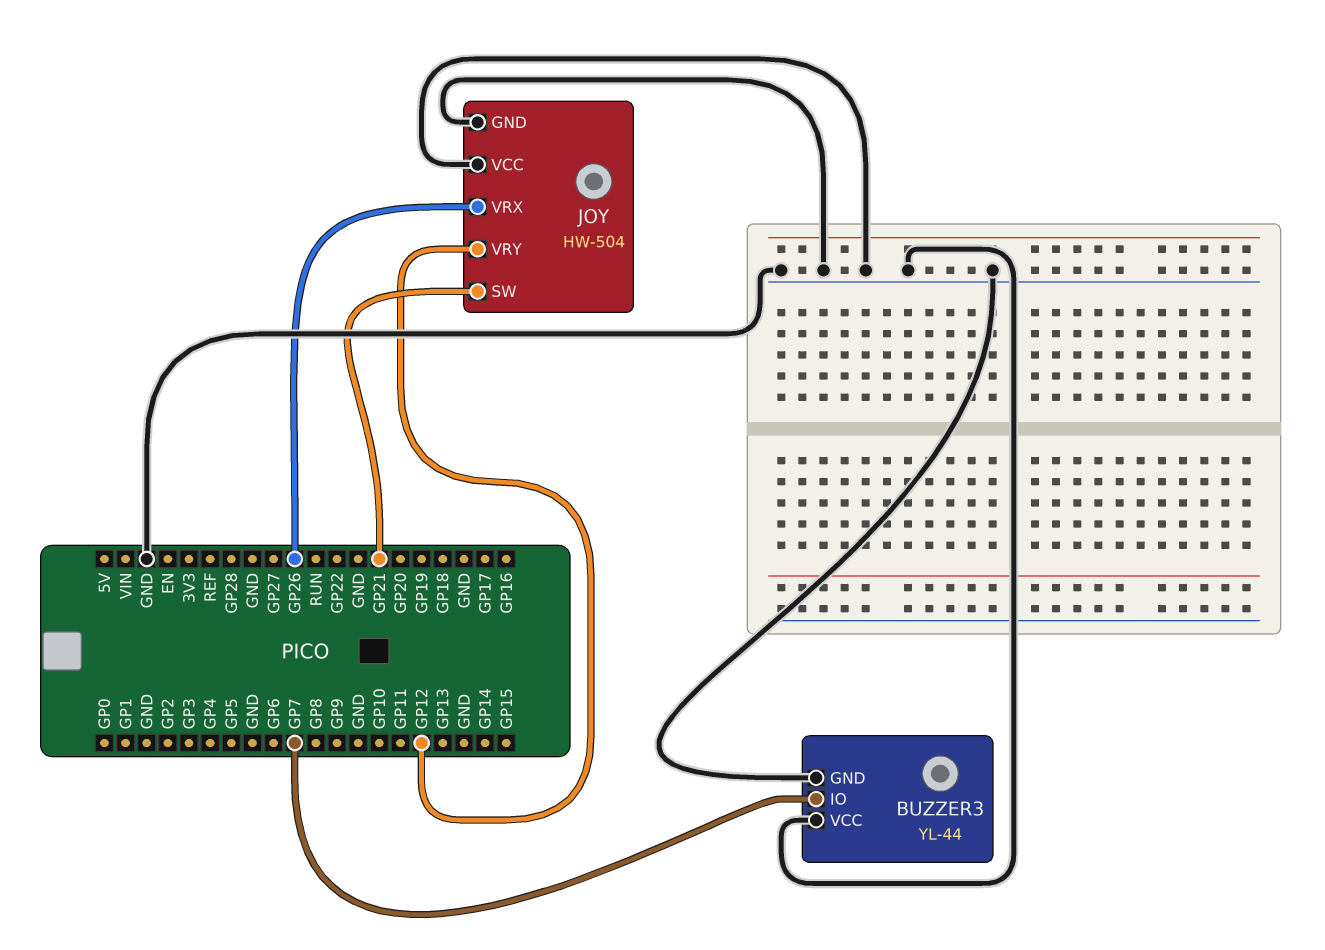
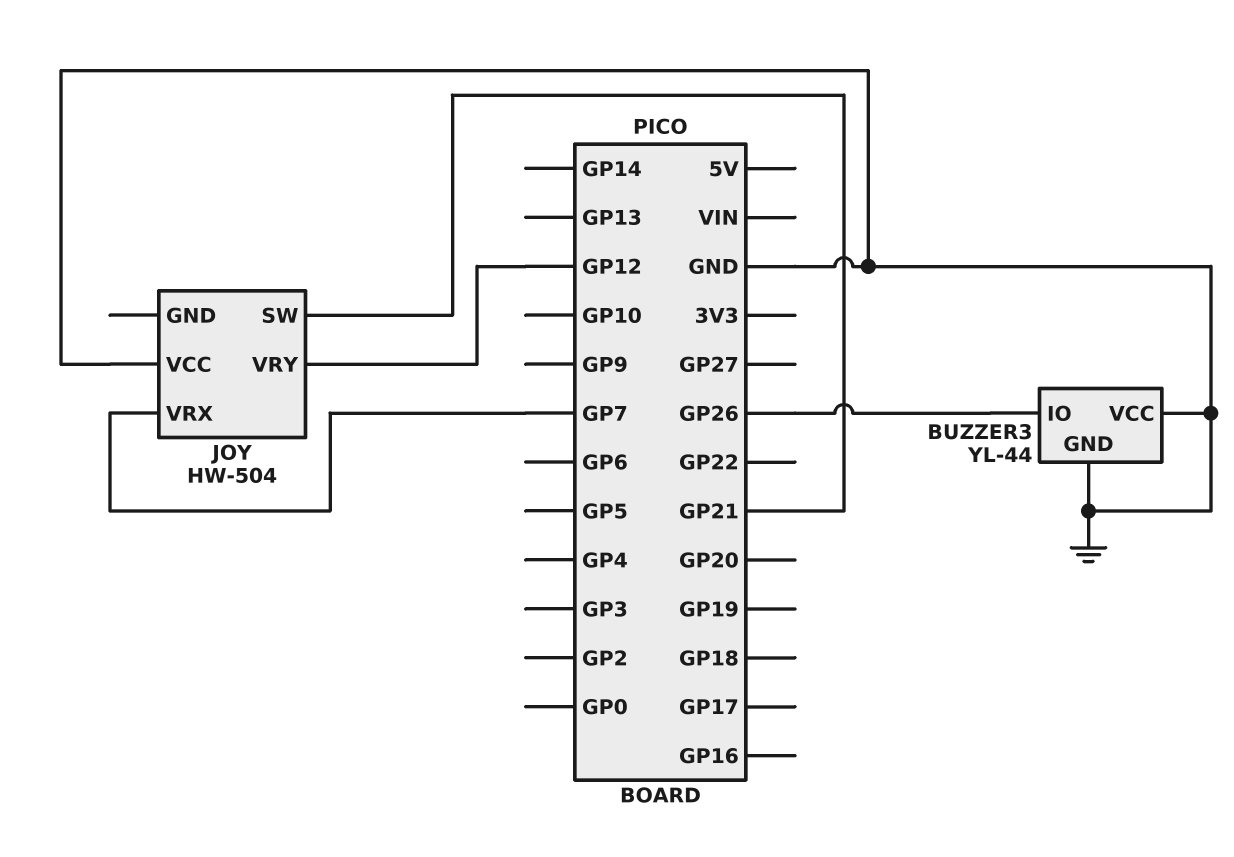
BUZZER3 pin IO: GP7 -> GP26
JOY pin GND: GND -> none
JOY pin VRX: GP26 -> GP7

